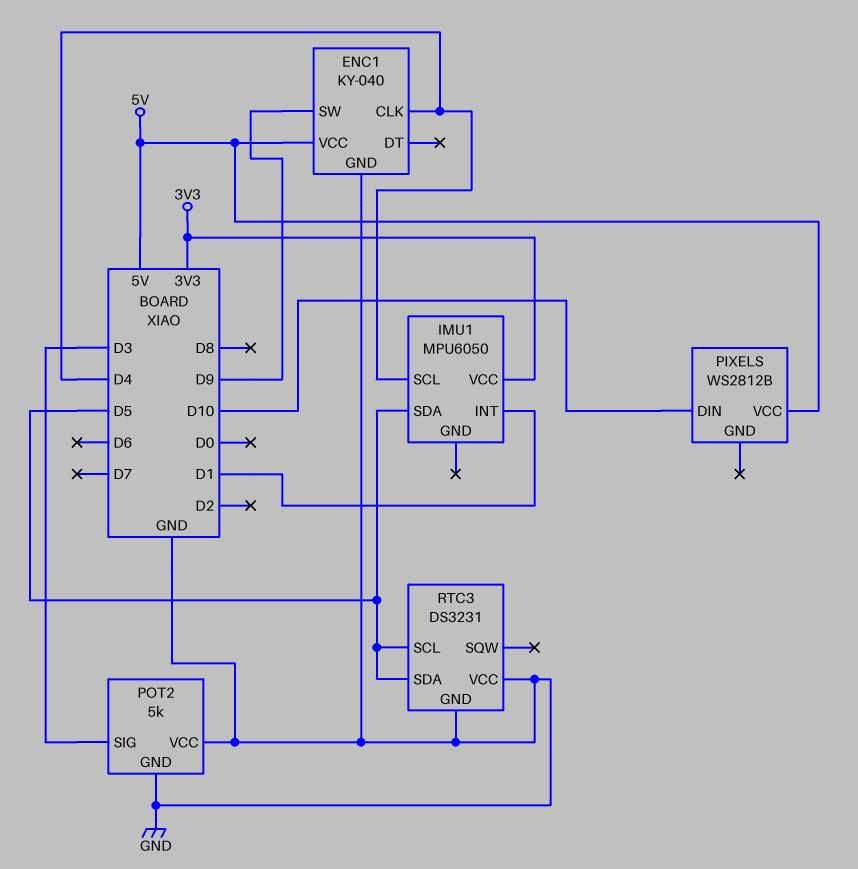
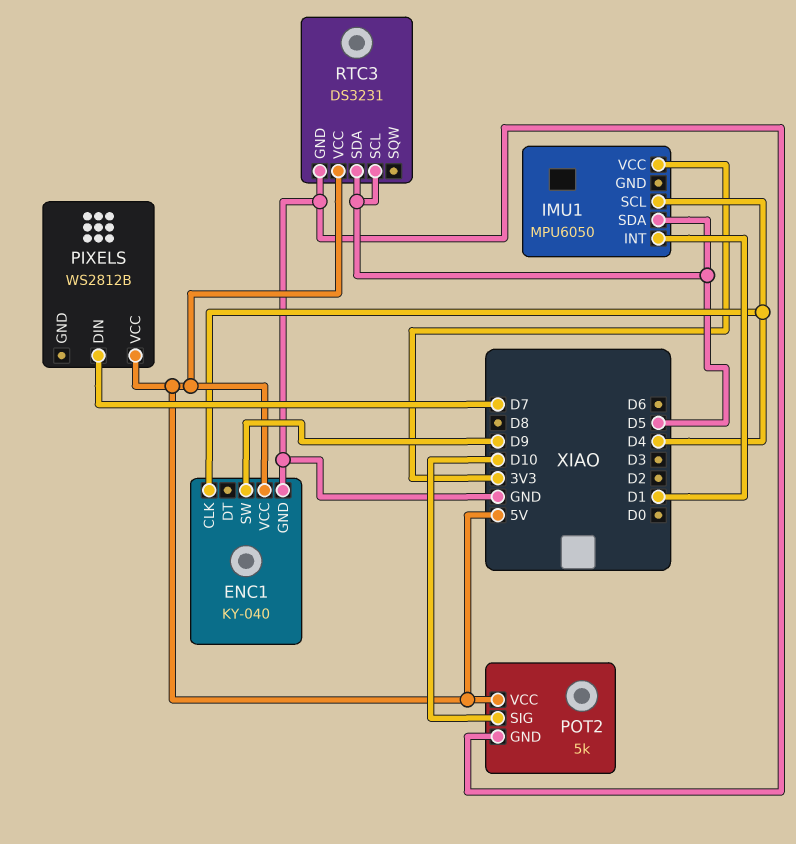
PIXELS pin DIN: D10 -> D7
POT2 pin SIG: D3 -> D10
POT2 pin VCC: GND -> 5V
RTC3 pin VCC: GND -> 5V

